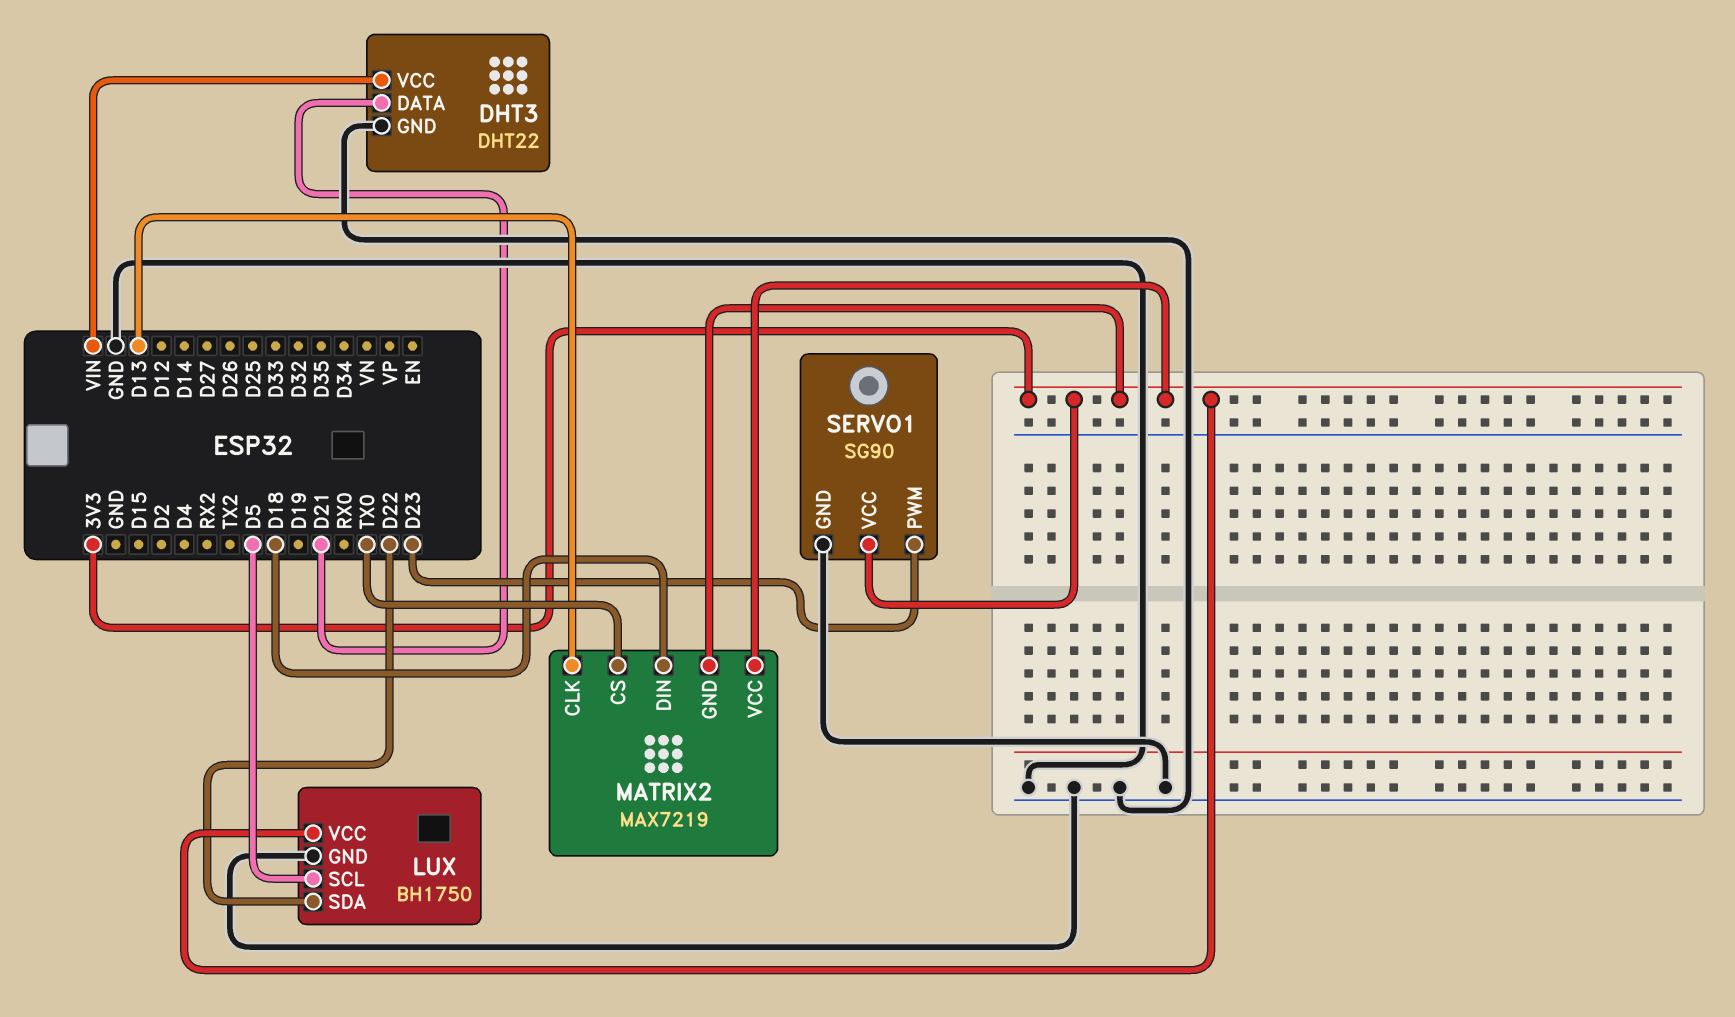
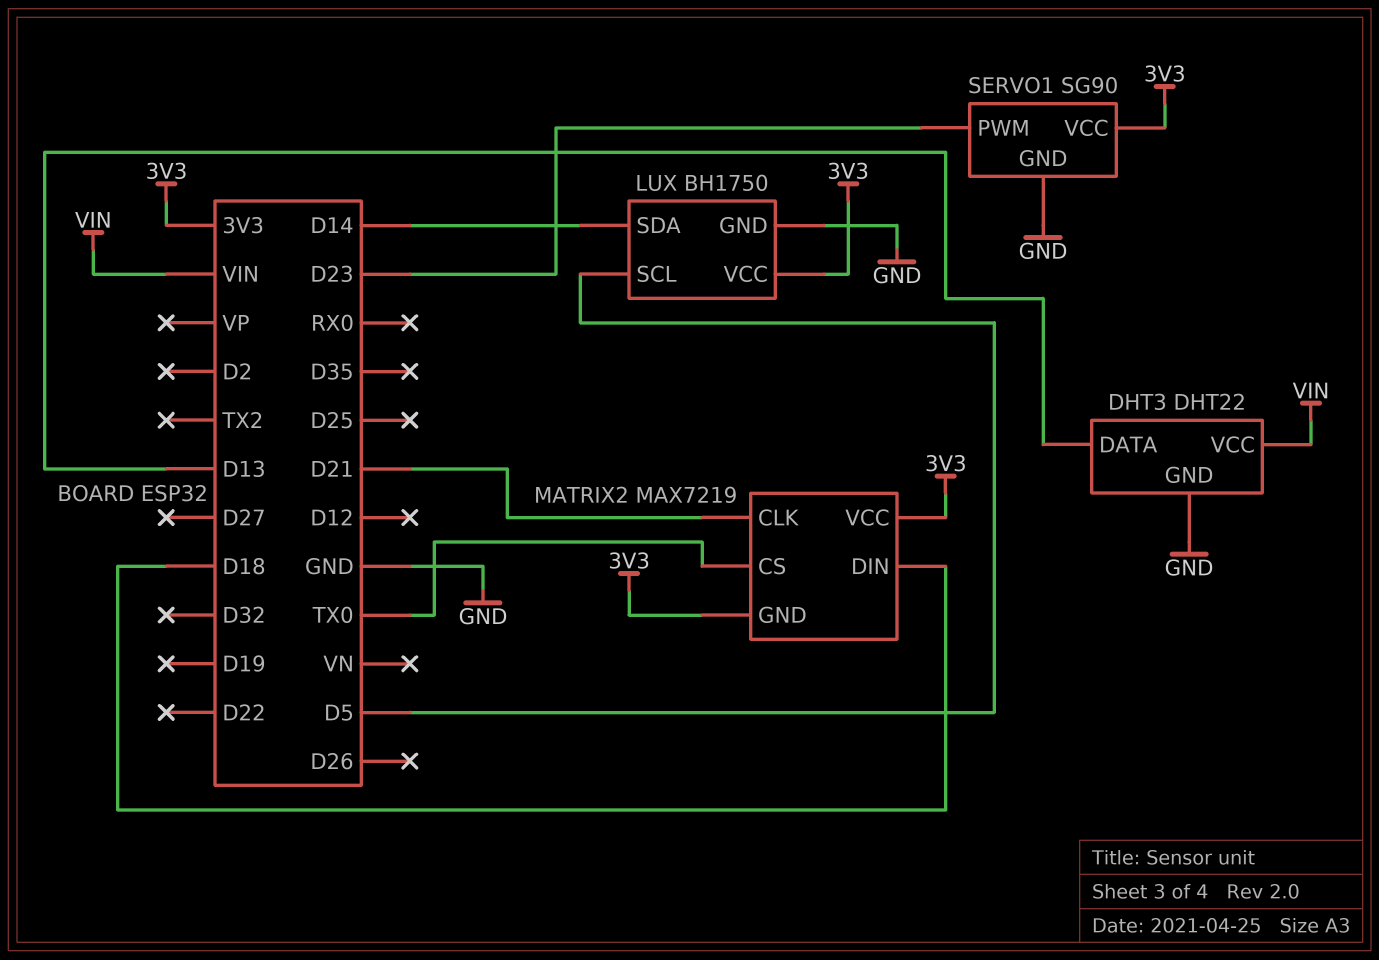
DHT3 pin DATA: D21 -> D13
LUX pin SDA: D22 -> D14
MATRIX2 pin CLK: D13 -> D21

